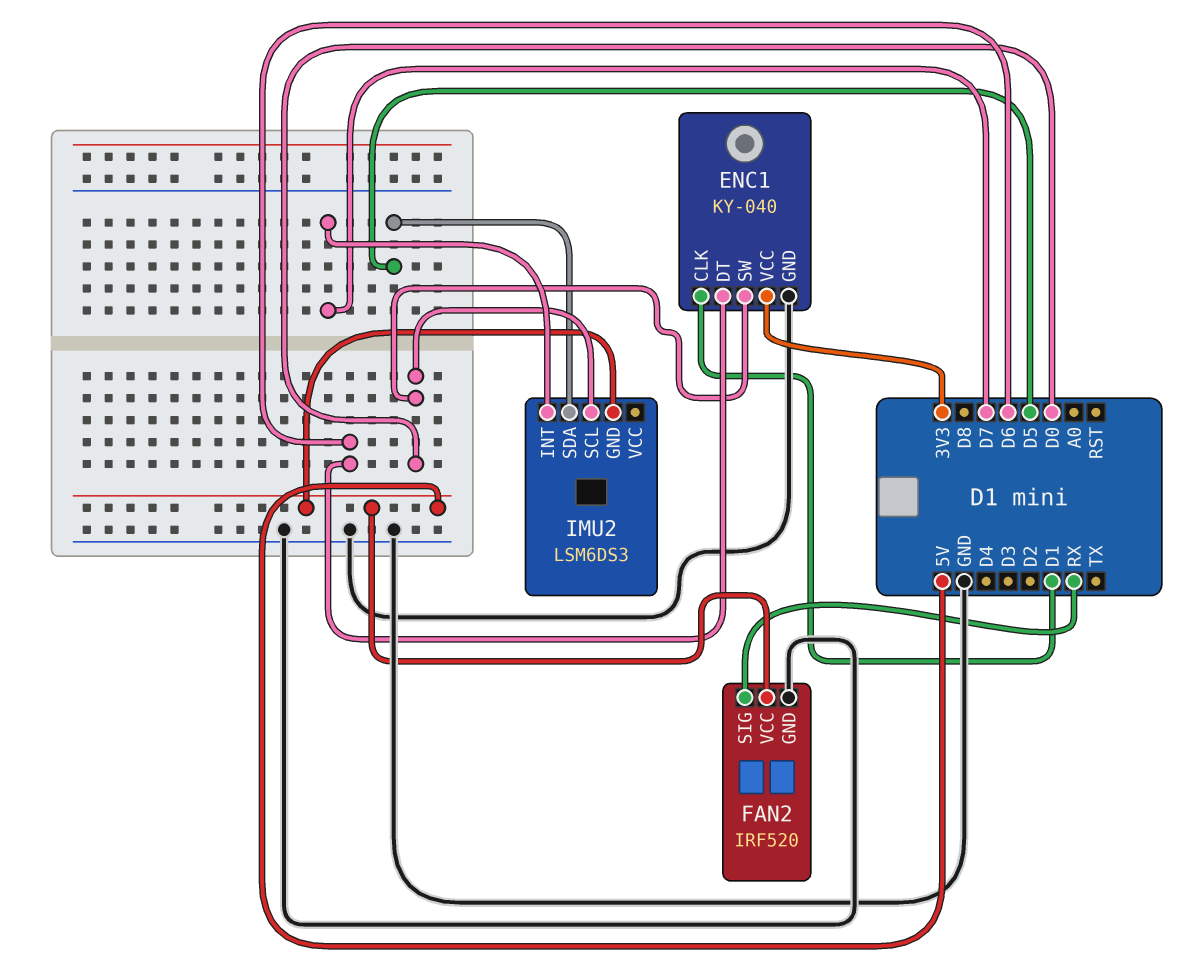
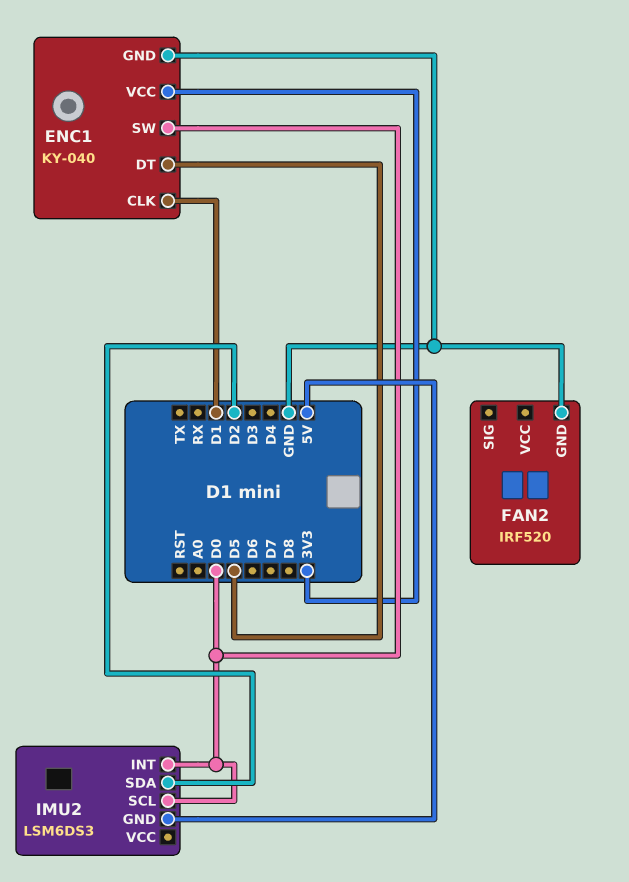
ENC1 pin DT: D6 -> D5
FAN2 pin SIG: RX -> none
FAN2 pin VCC: 5V -> none
IMU2 pin INT: D7 -> D0
IMU2 pin SDA: D5 -> D2

